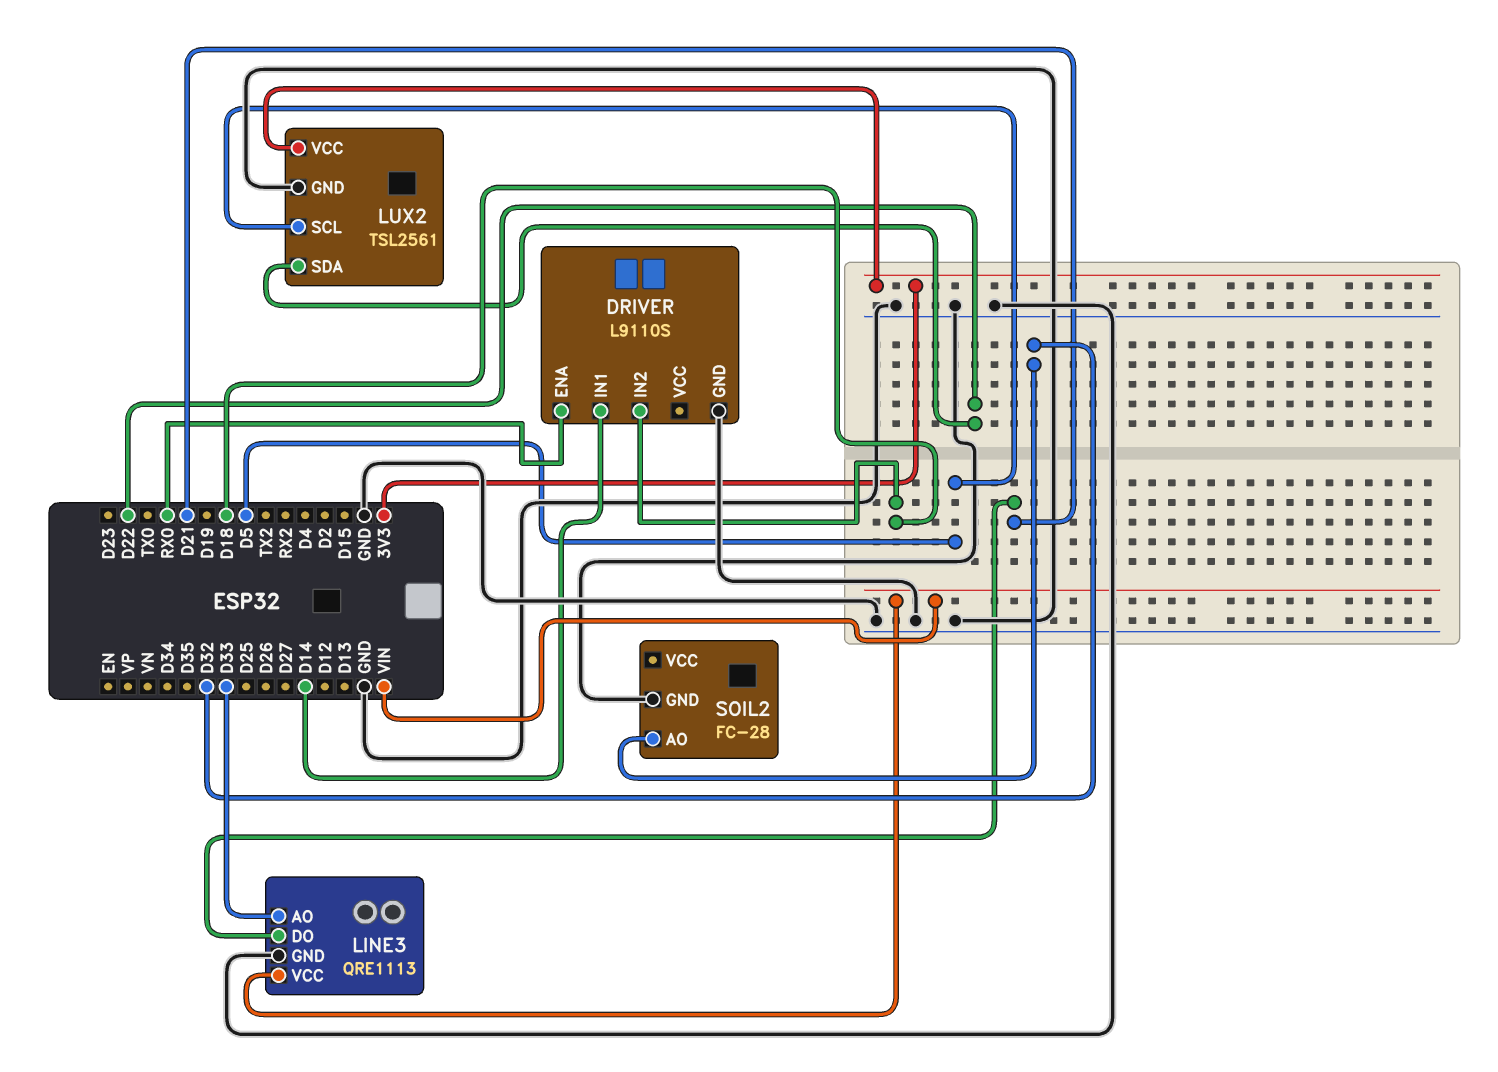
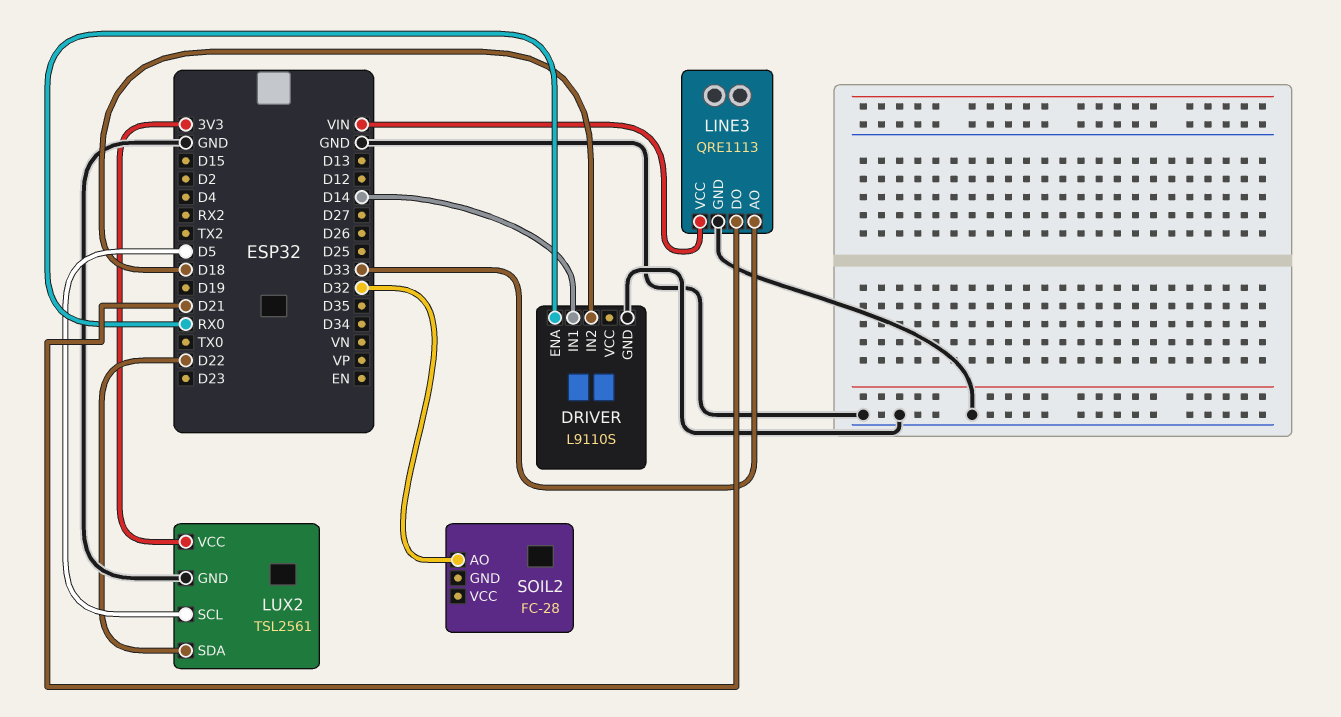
SOIL2 pin GND: GND -> none

